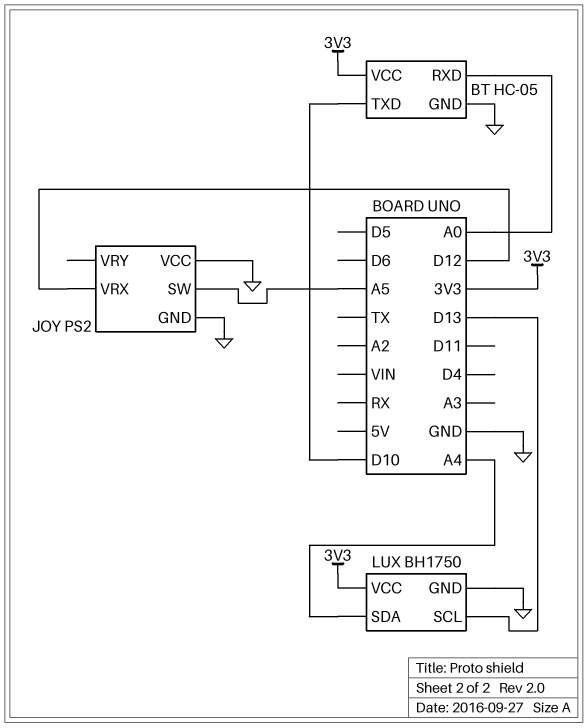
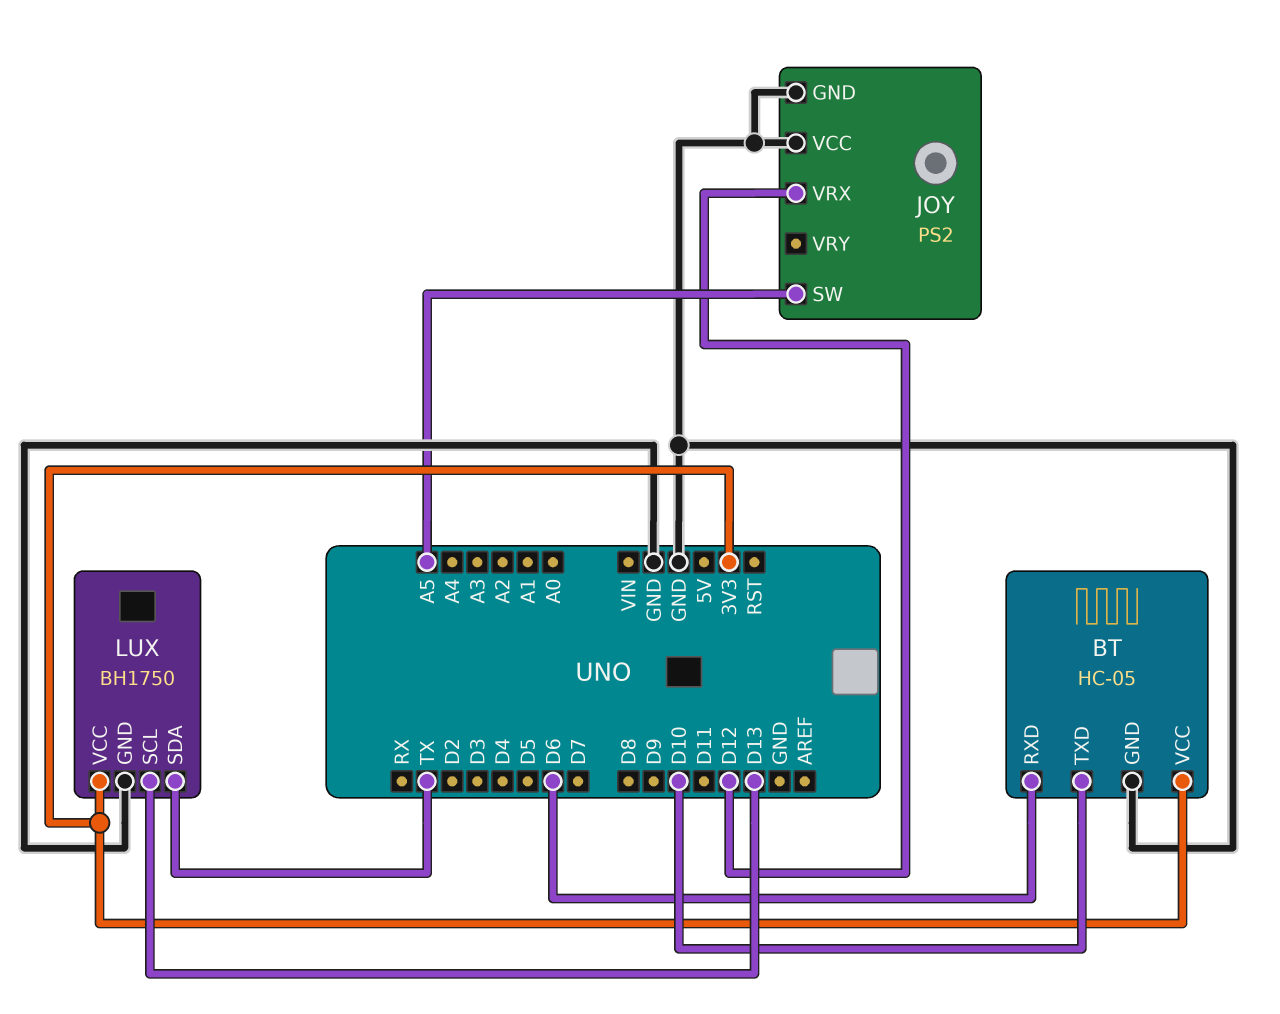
BT pin RXD: A0 -> D6
LUX pin SDA: A4 -> TX

